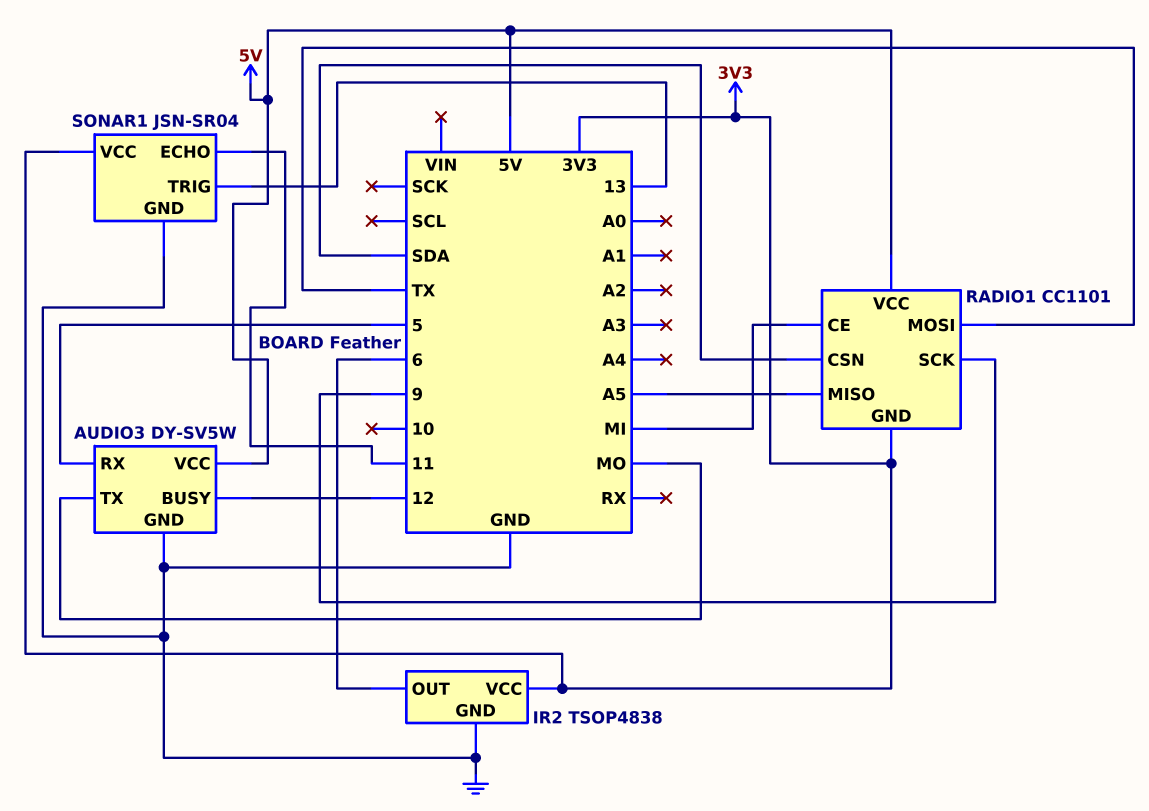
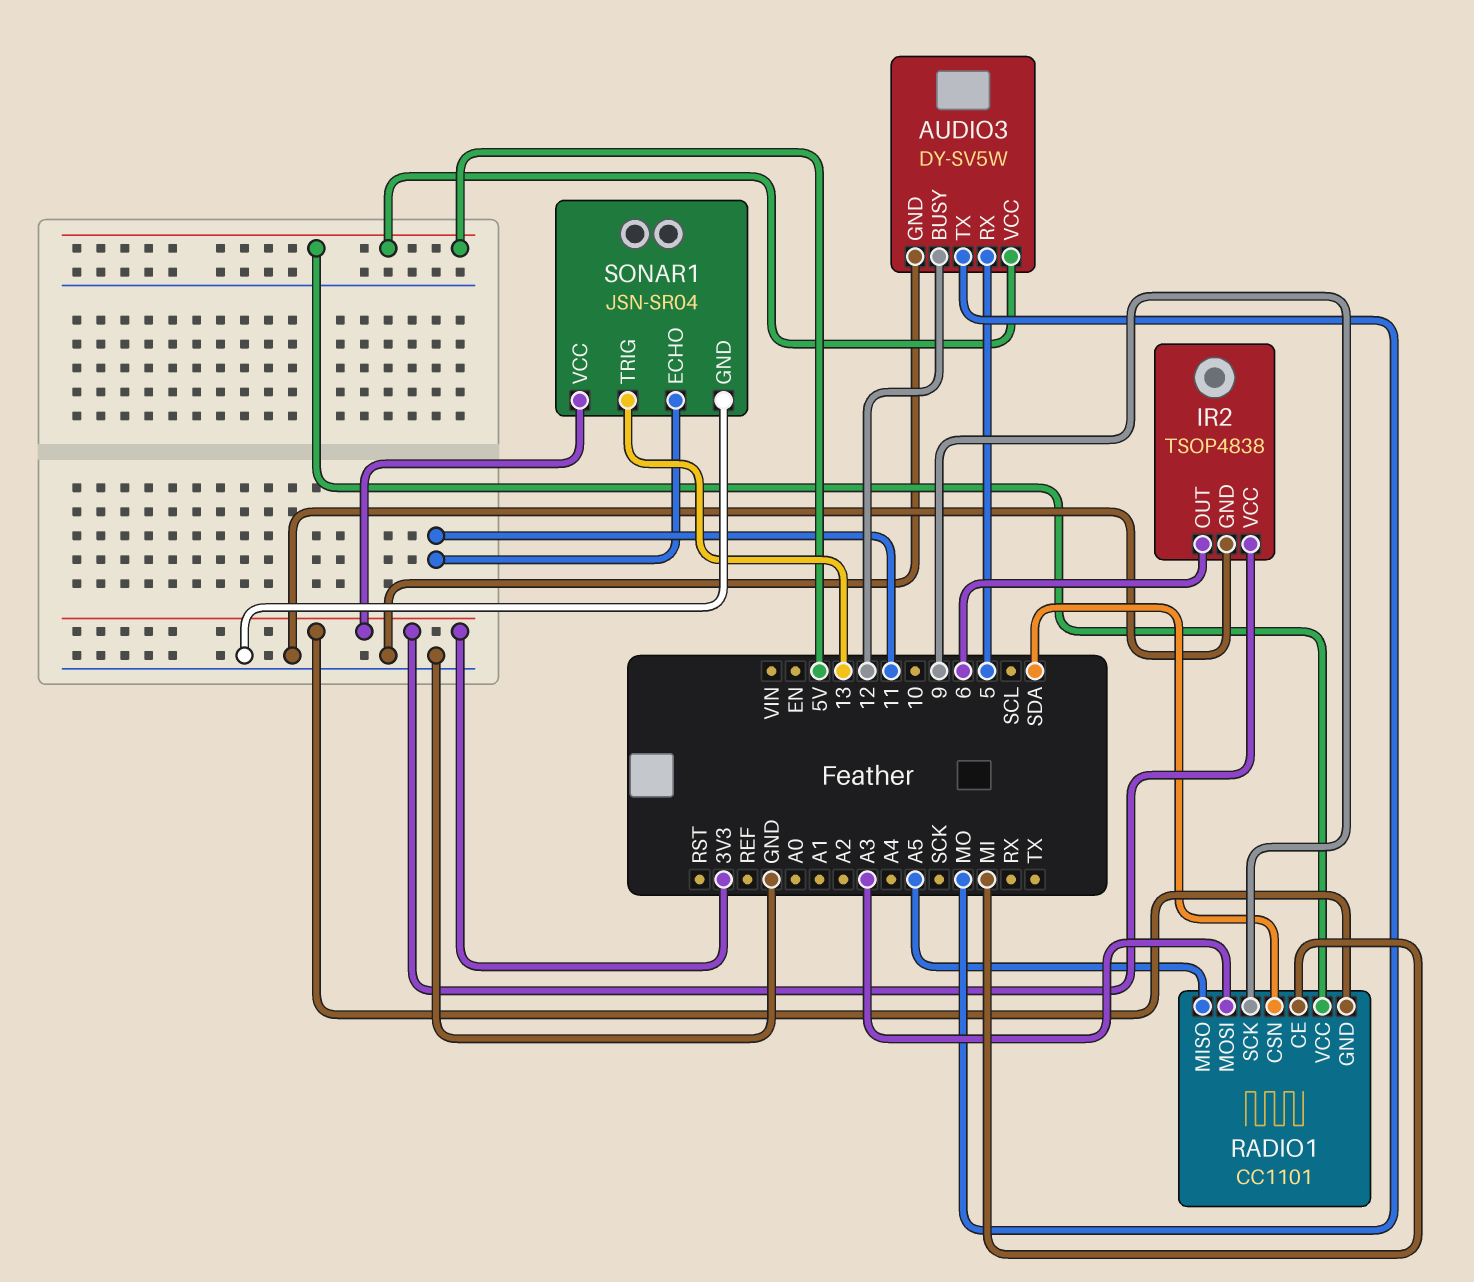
RADIO1 pin MOSI: TX -> A3

